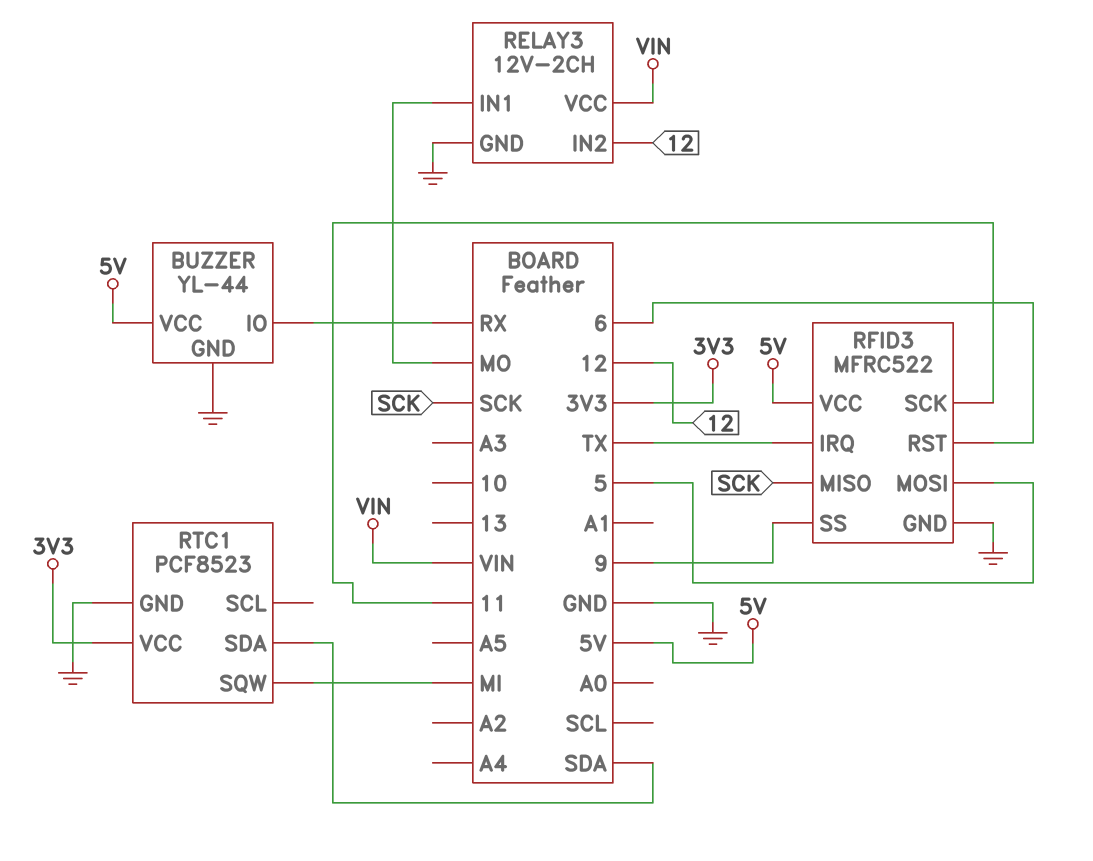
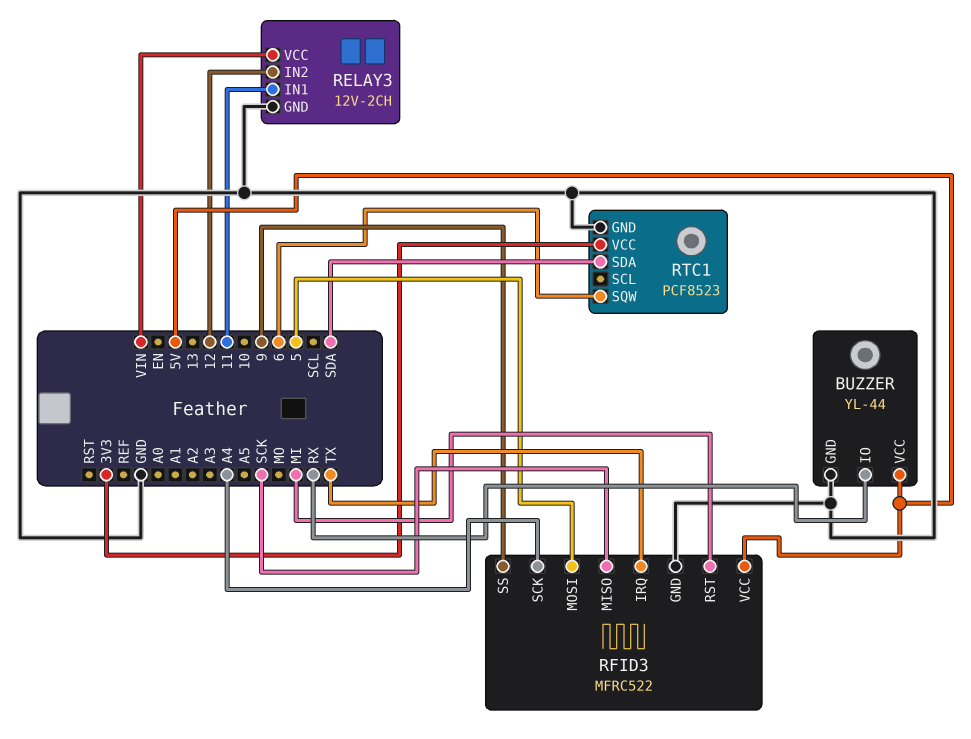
RELAY3 pin IN1: MO -> 11
RFID3 pin RST: 6 -> MI
RFID3 pin SCK: 11 -> A4
RTC1 pin SQW: MI -> 6

